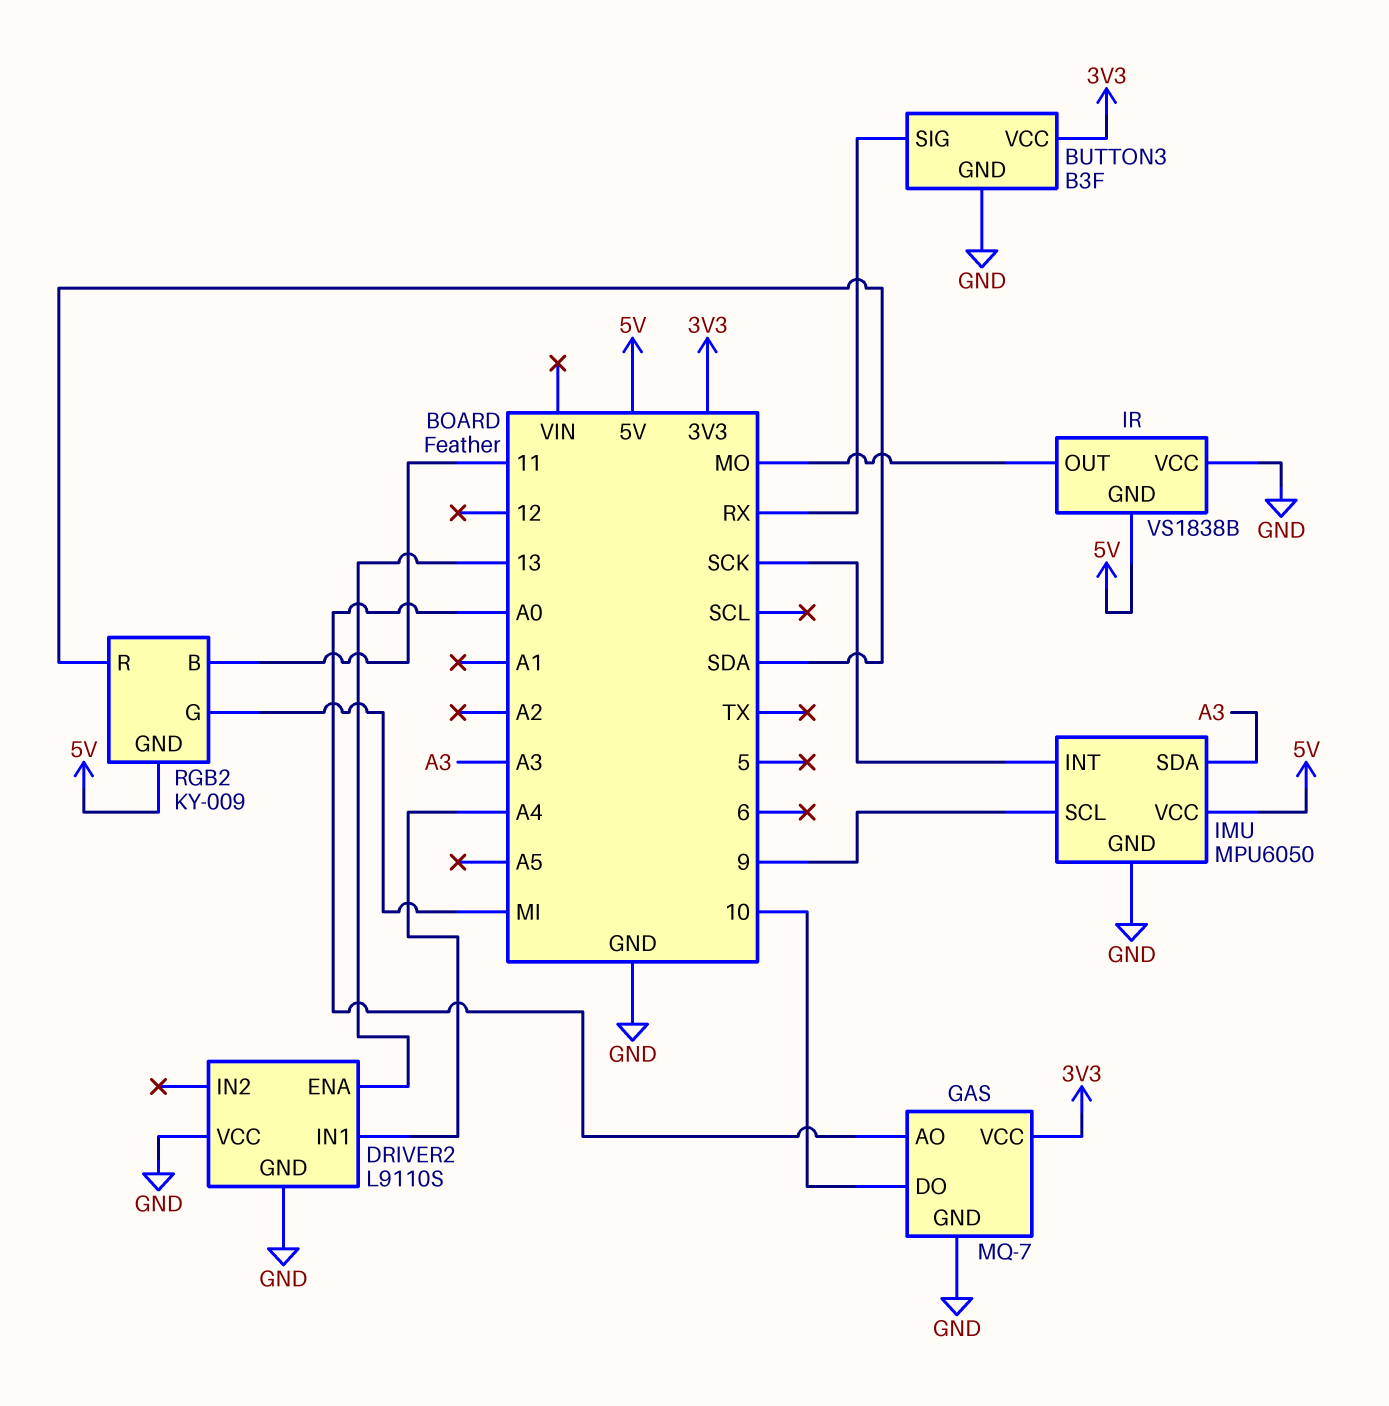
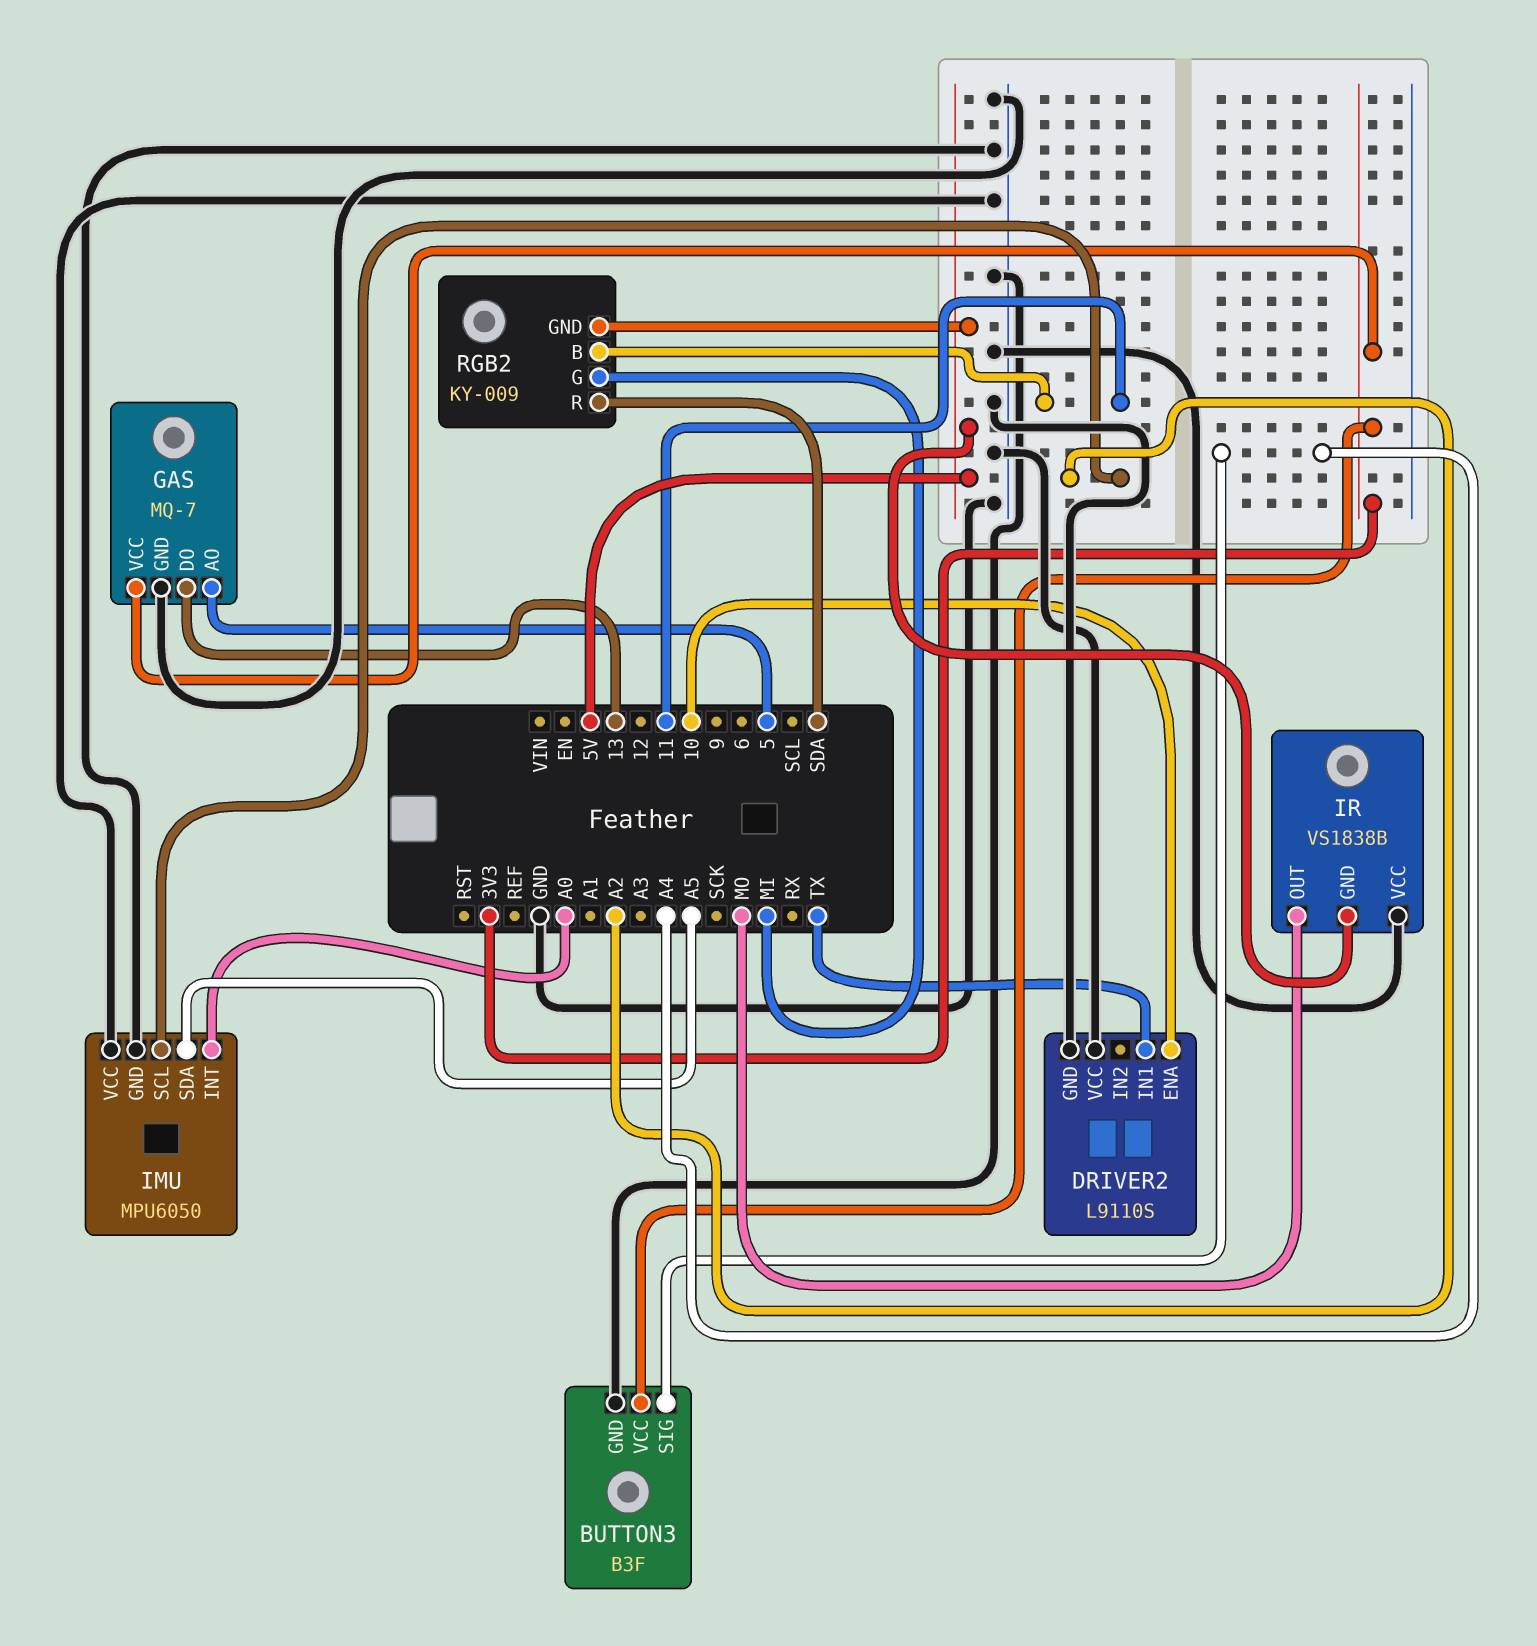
BUTTON3 pin SIG: RX -> A4
DRIVER2 pin ENA: 13 -> 10
DRIVER2 pin IN1: A4 -> TX
GAS pin AO: A0 -> 5
GAS pin DO: 10 -> 13
IMU pin INT: SCK -> A0
IMU pin SCL: 9 -> A2
IMU pin SDA: A3 -> A5
IMU pin VCC: 5V -> GND

